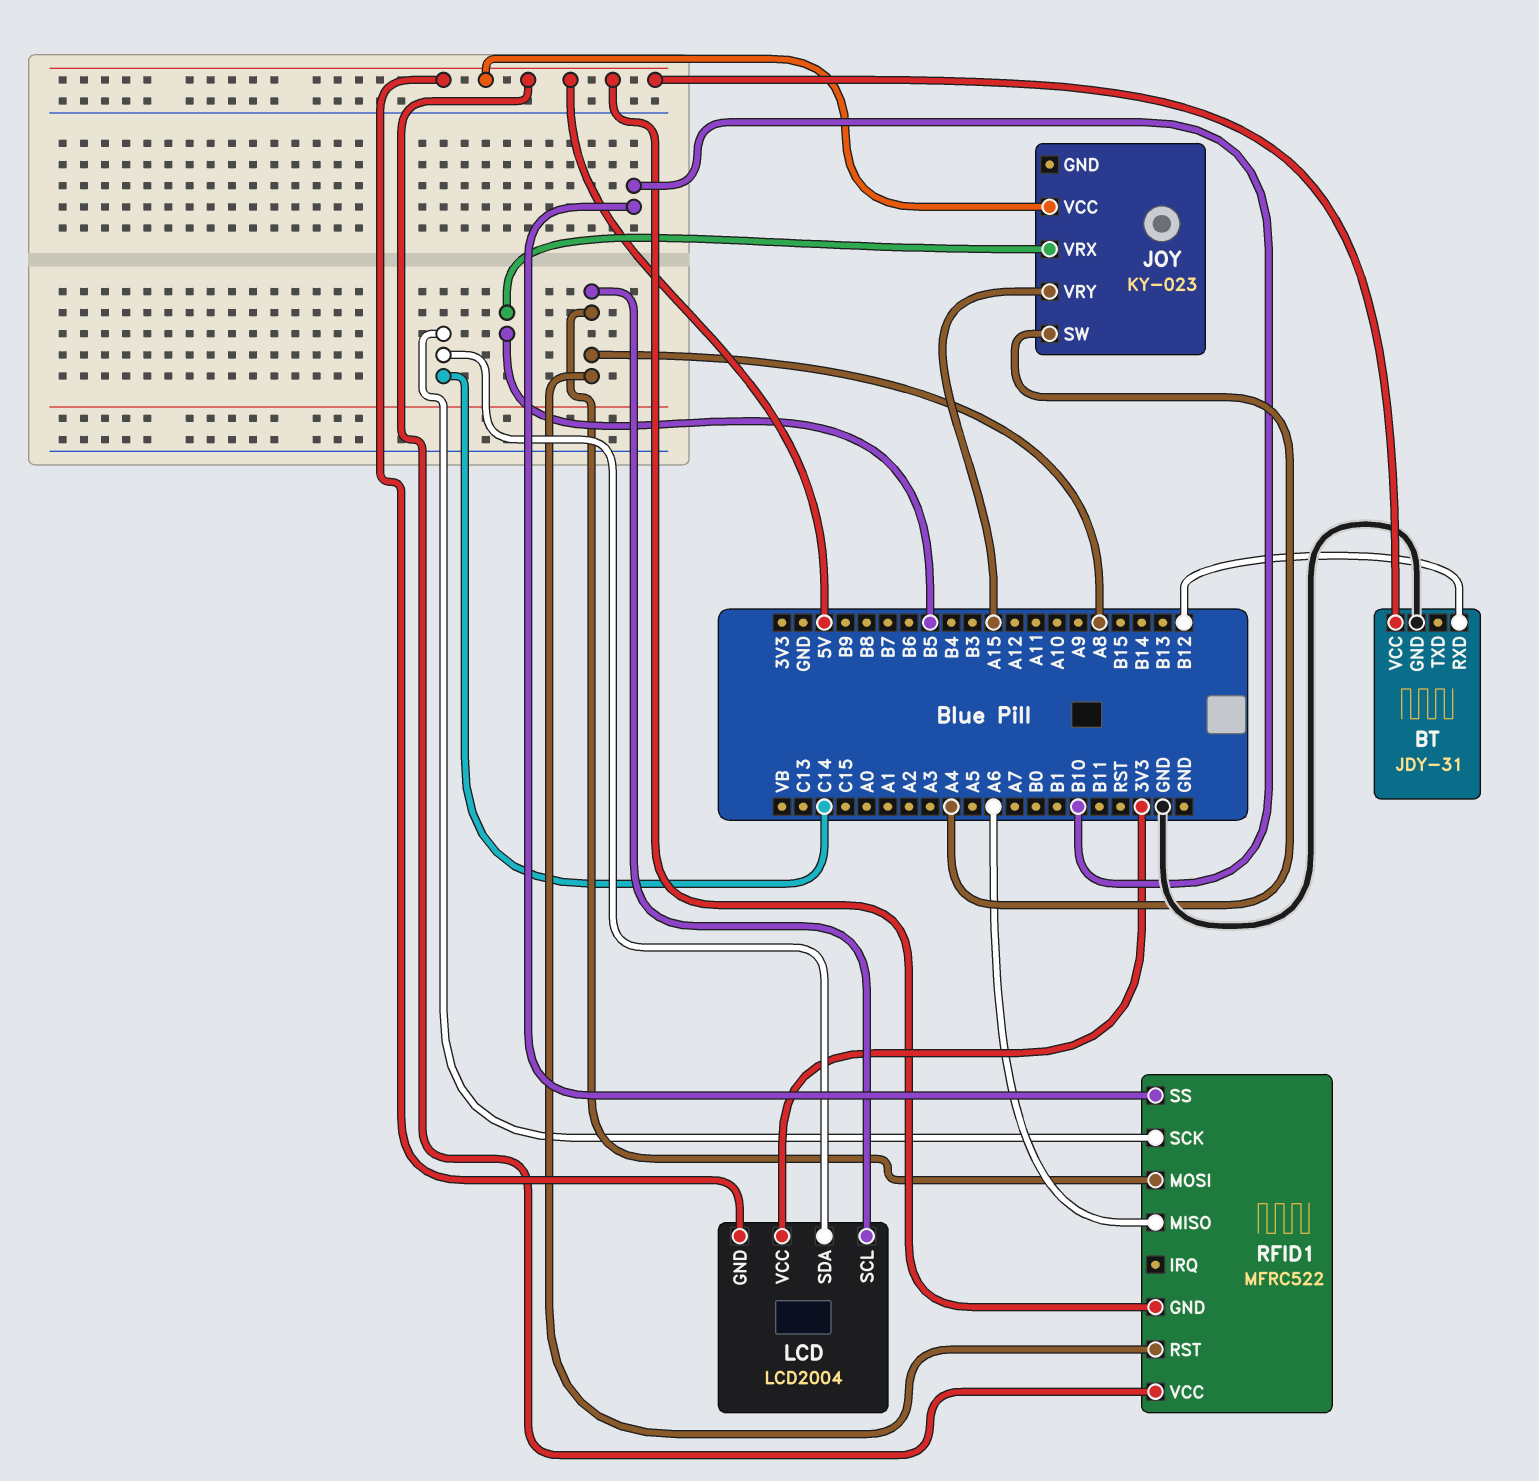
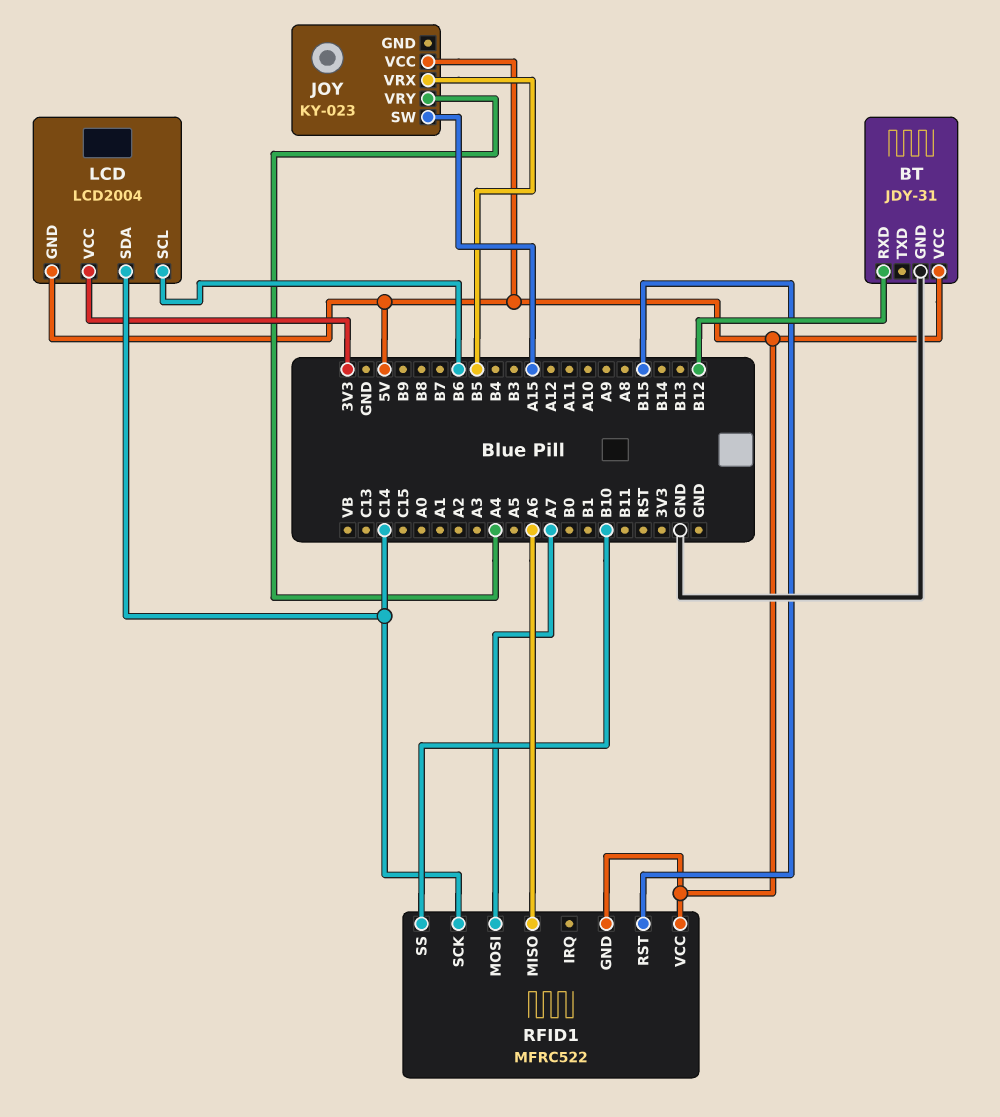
JOY pin SW: A4 -> A15
JOY pin VRY: A15 -> A4
LCD pin SCL: A8 -> B6
RFID1 pin MOSI: A8 -> A7
RFID1 pin RST: A8 -> B15

